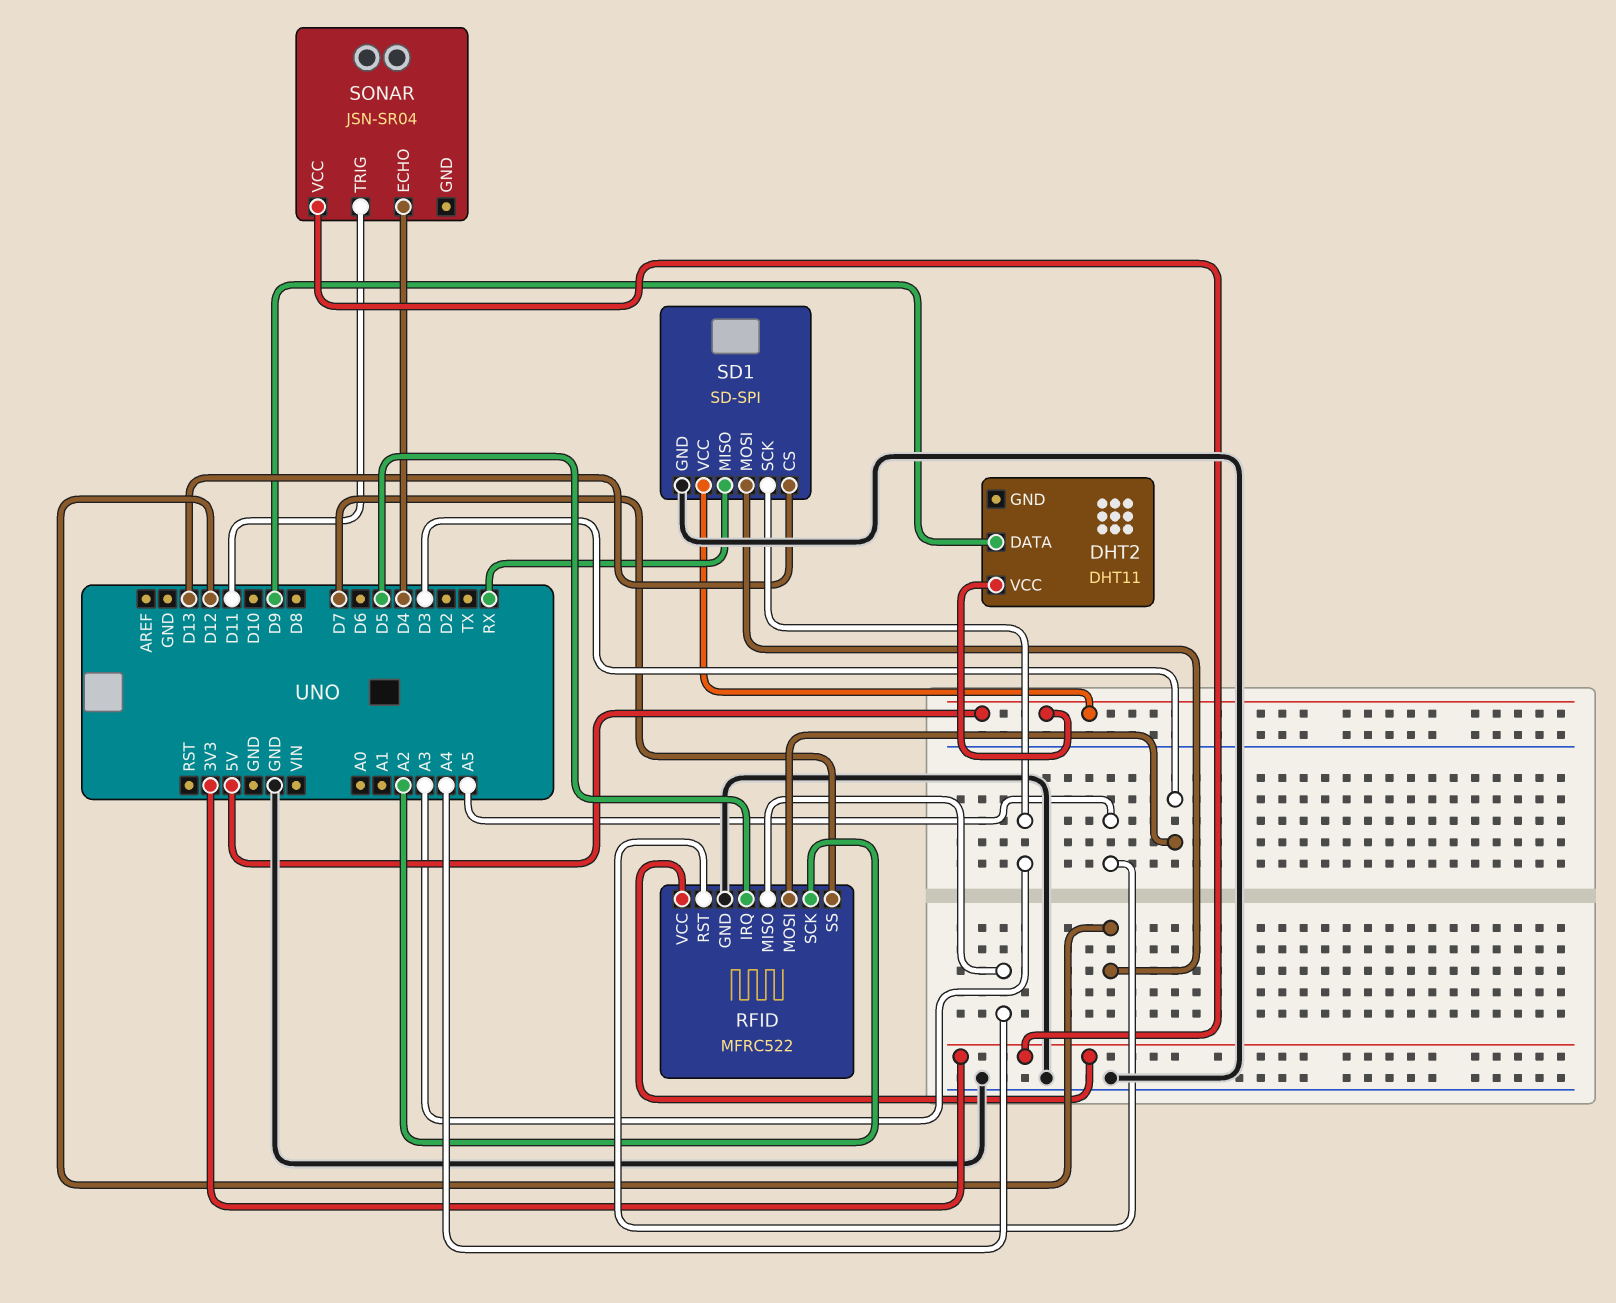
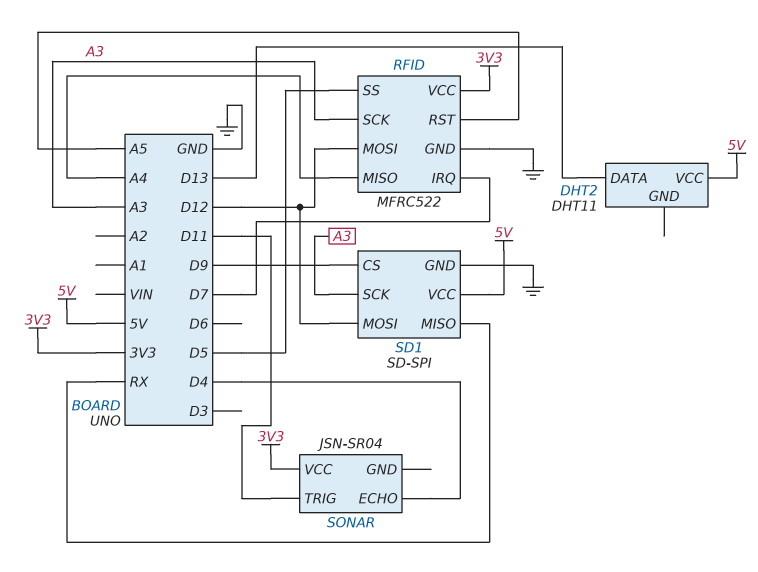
DHT2 pin DATA: D9 -> D13
RFID pin IRQ: D5 -> D7
RFID pin MOSI: D3 -> D12
RFID pin SCK: A2 -> A3
RFID pin SS: D7 -> D5
SD1 pin CS: D13 -> D9

